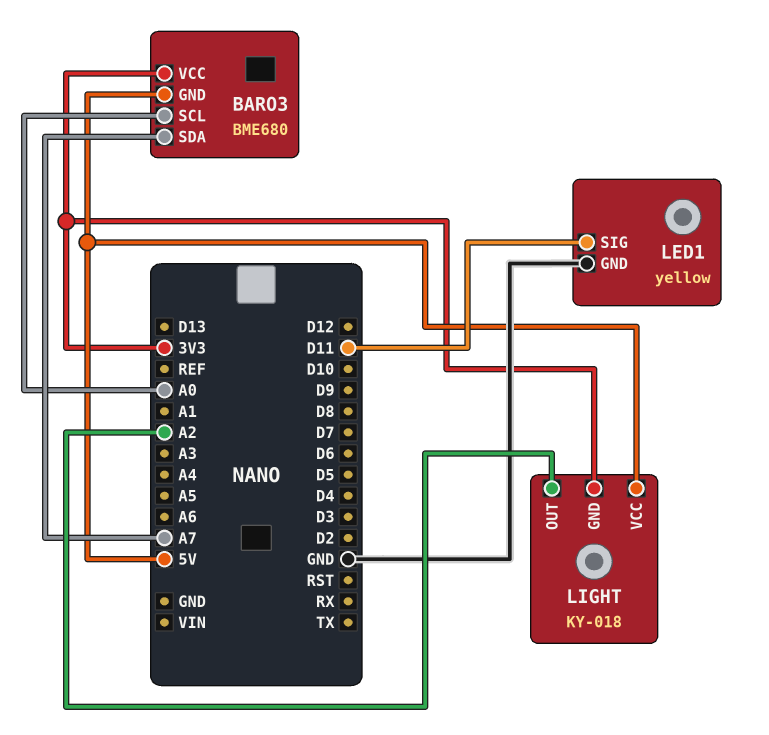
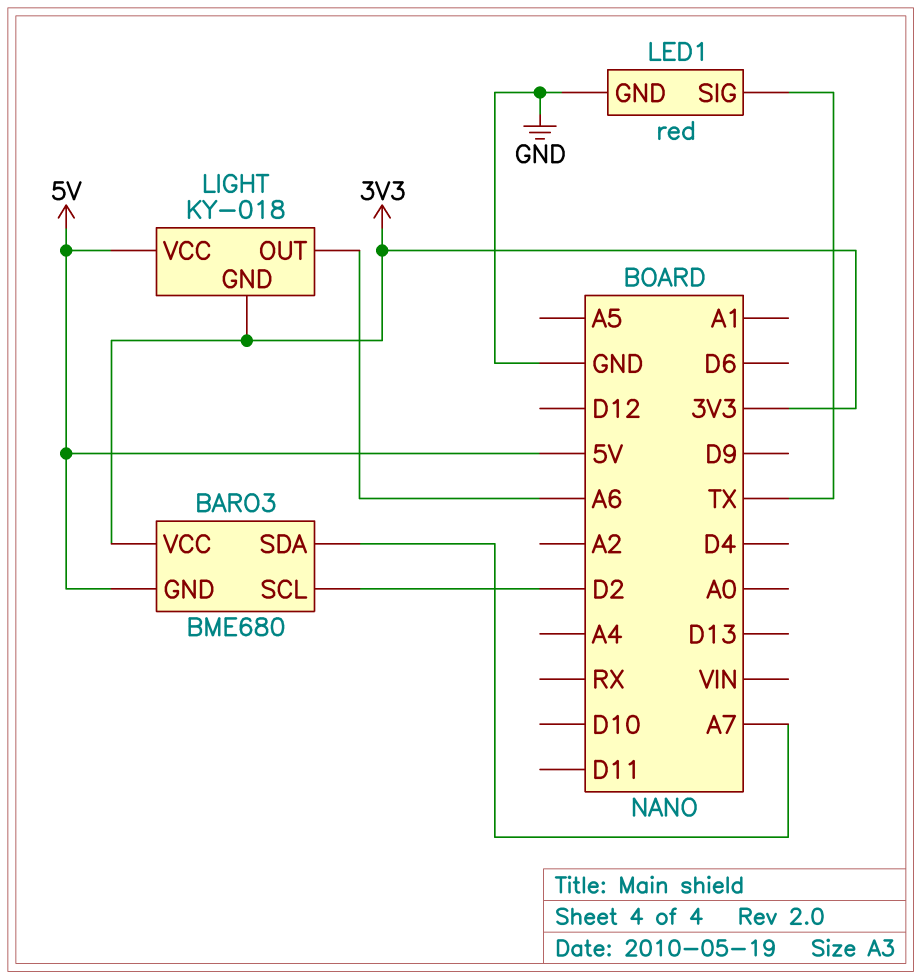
BARO3 pin SCL: A0 -> D2
LED1: yellow -> red
LED1 pin SIG: D11 -> TX
LIGHT pin OUT: A2 -> A6

